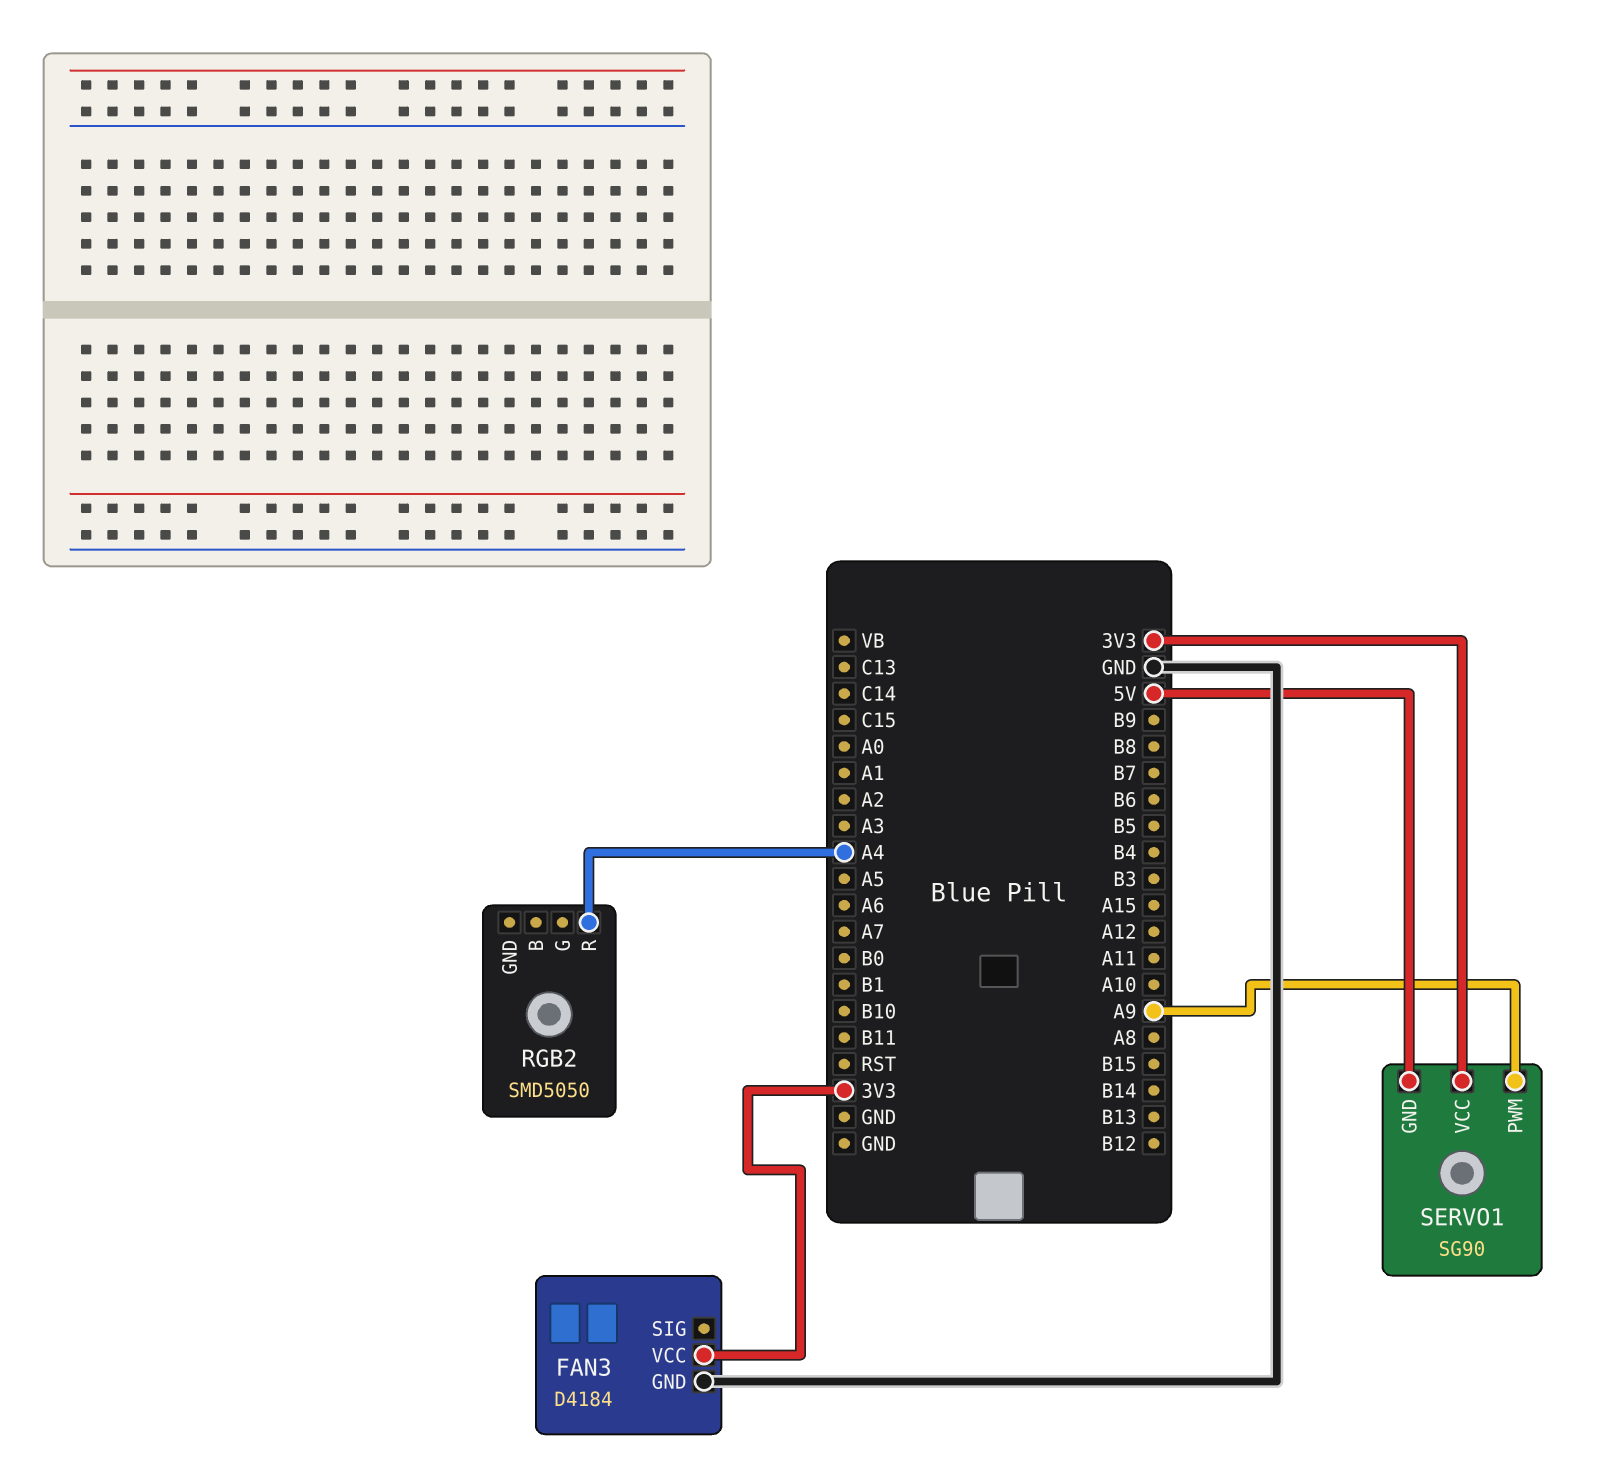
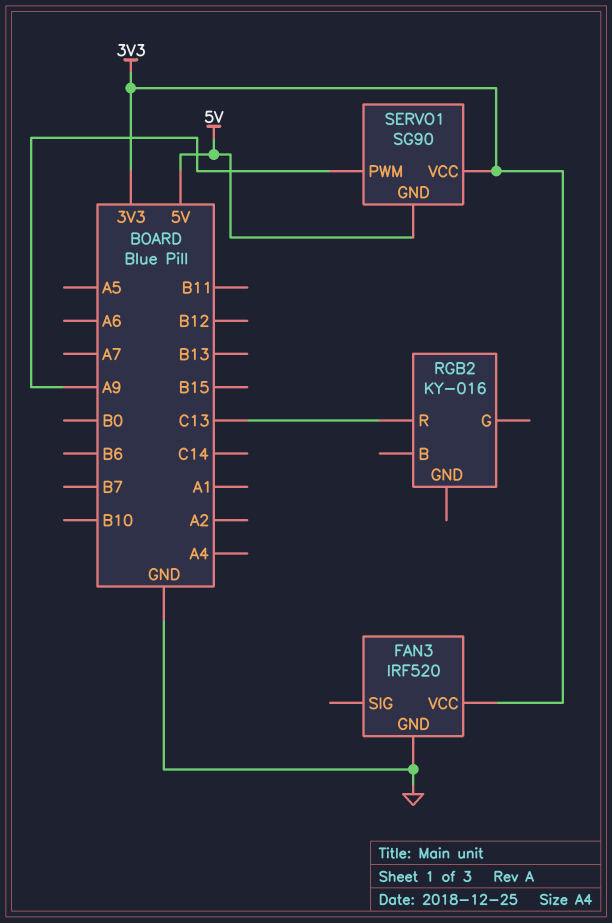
FAN3: D4184 -> IRF520
RGB2: SMD5050 -> KY-016
RGB2 pin R: A4 -> C13

